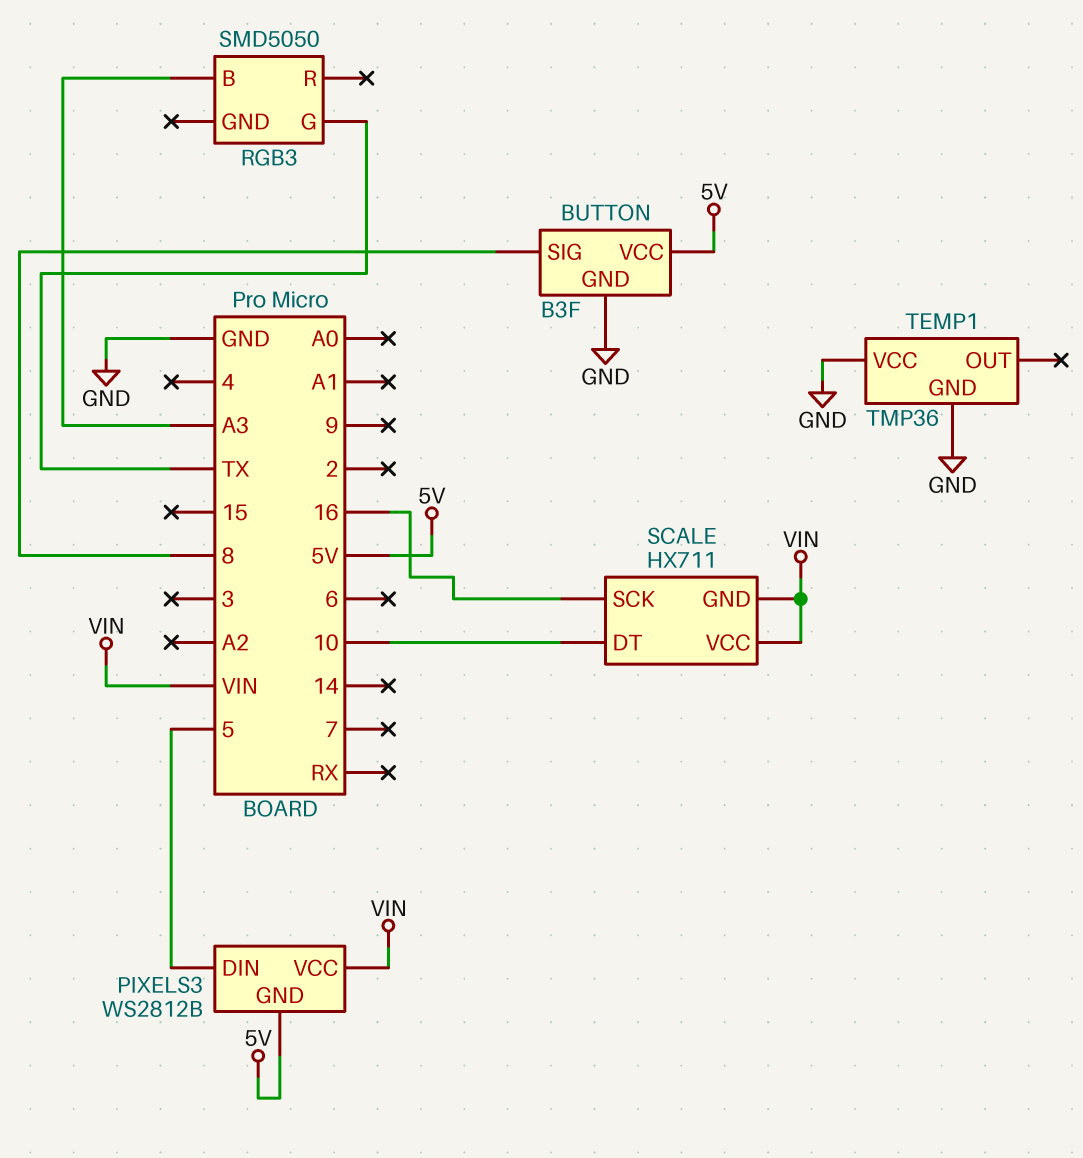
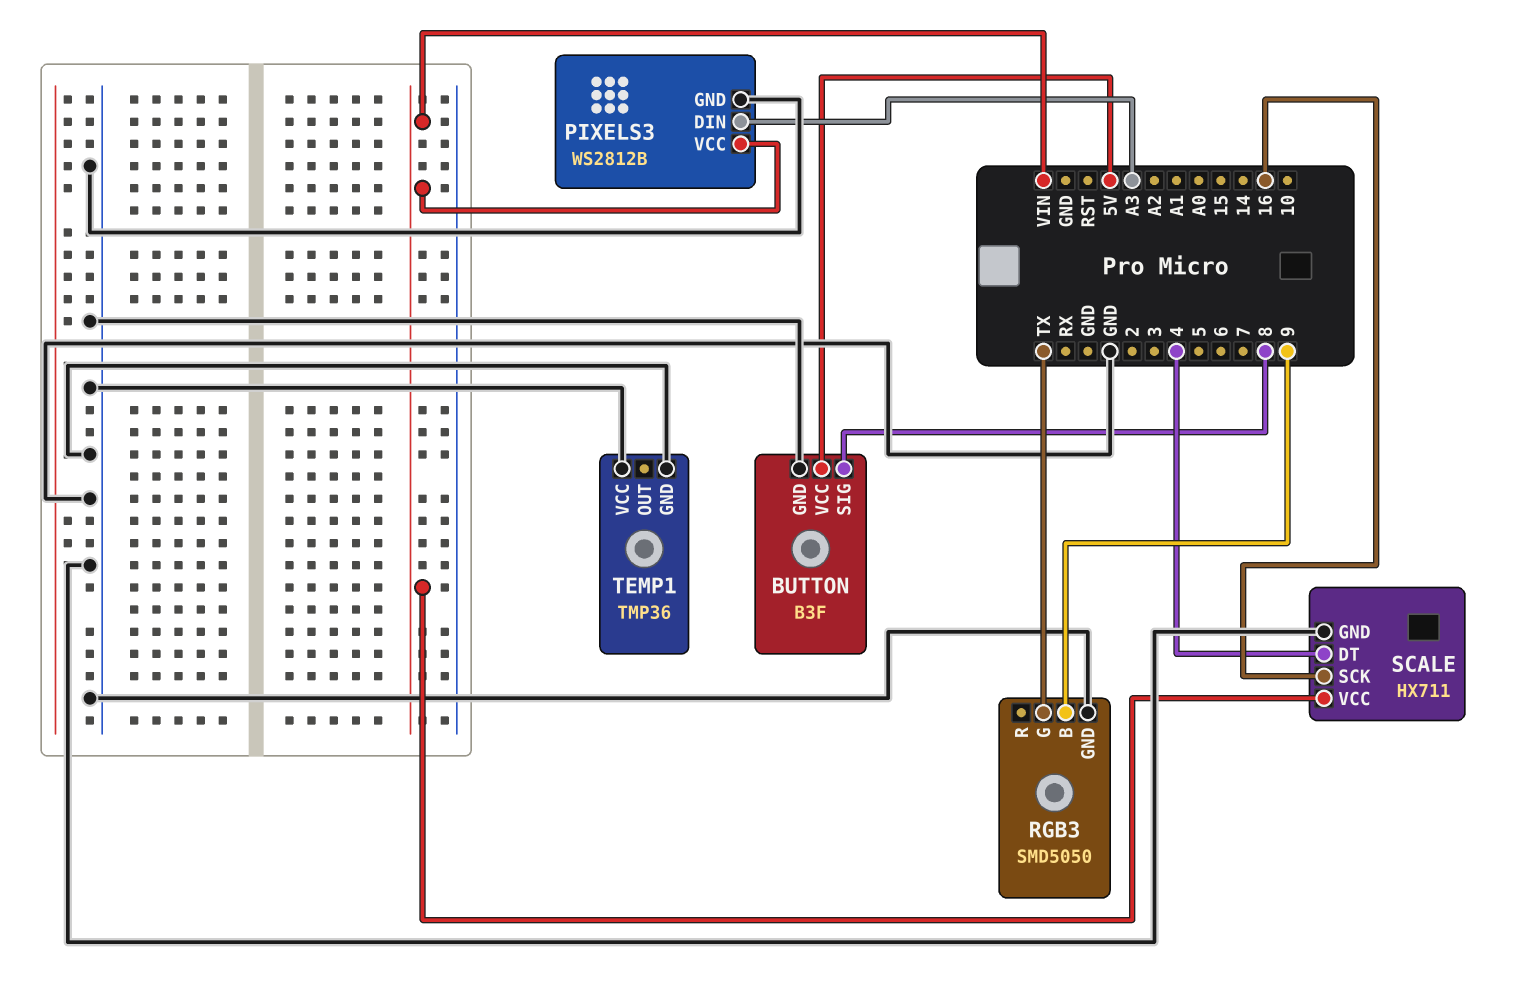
PIXELS3 pin DIN: 5 -> A3
PIXELS3 pin GND: 5V -> GND
RGB3 pin B: A3 -> 9
RGB3 pin GND: none -> GND
SCALE pin DT: 10 -> 4
SCALE pin GND: VIN -> GND

